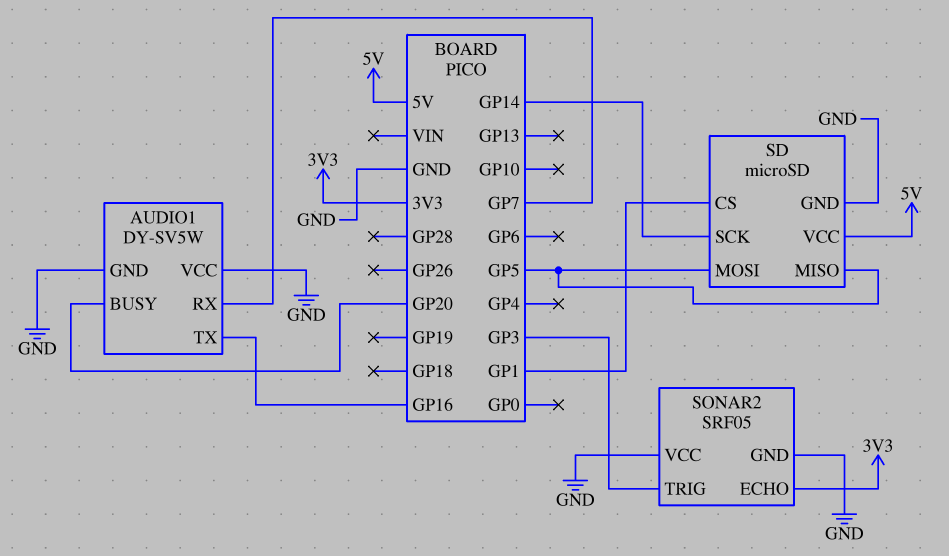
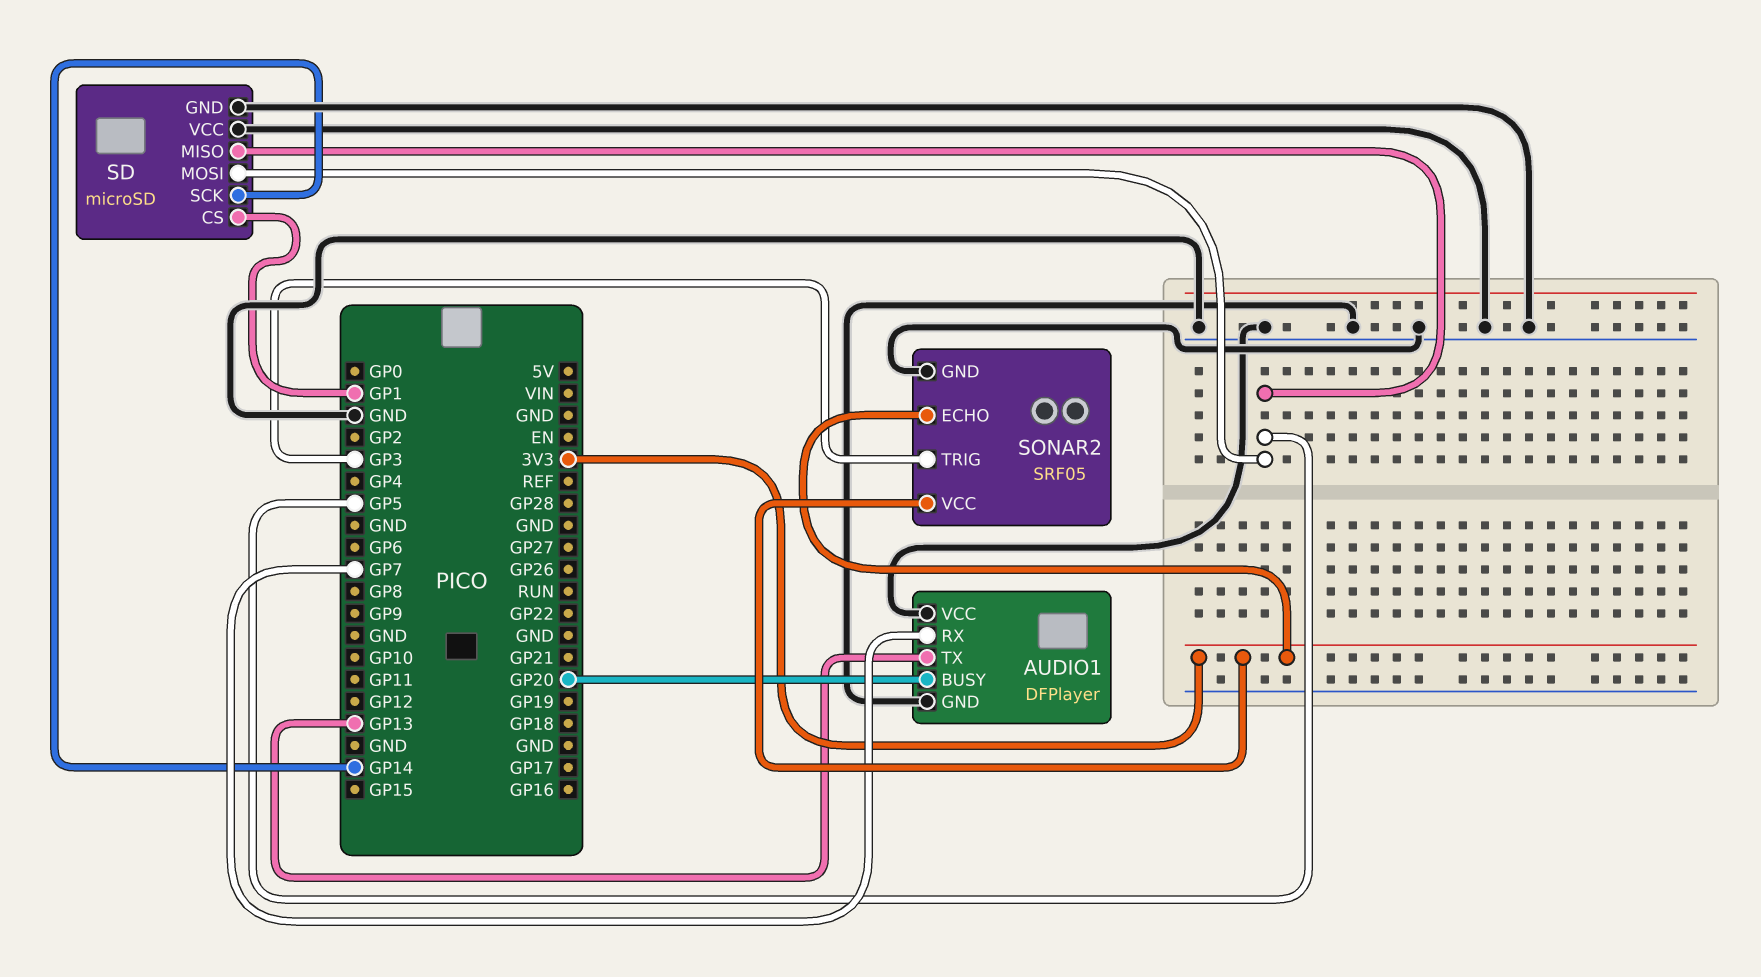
AUDIO1: DY-SV5W -> DFPlayer
AUDIO1 pin TX: GP16 -> GP13
SD pin VCC: 5V -> GND
SONAR2 pin VCC: GND -> 3V3

